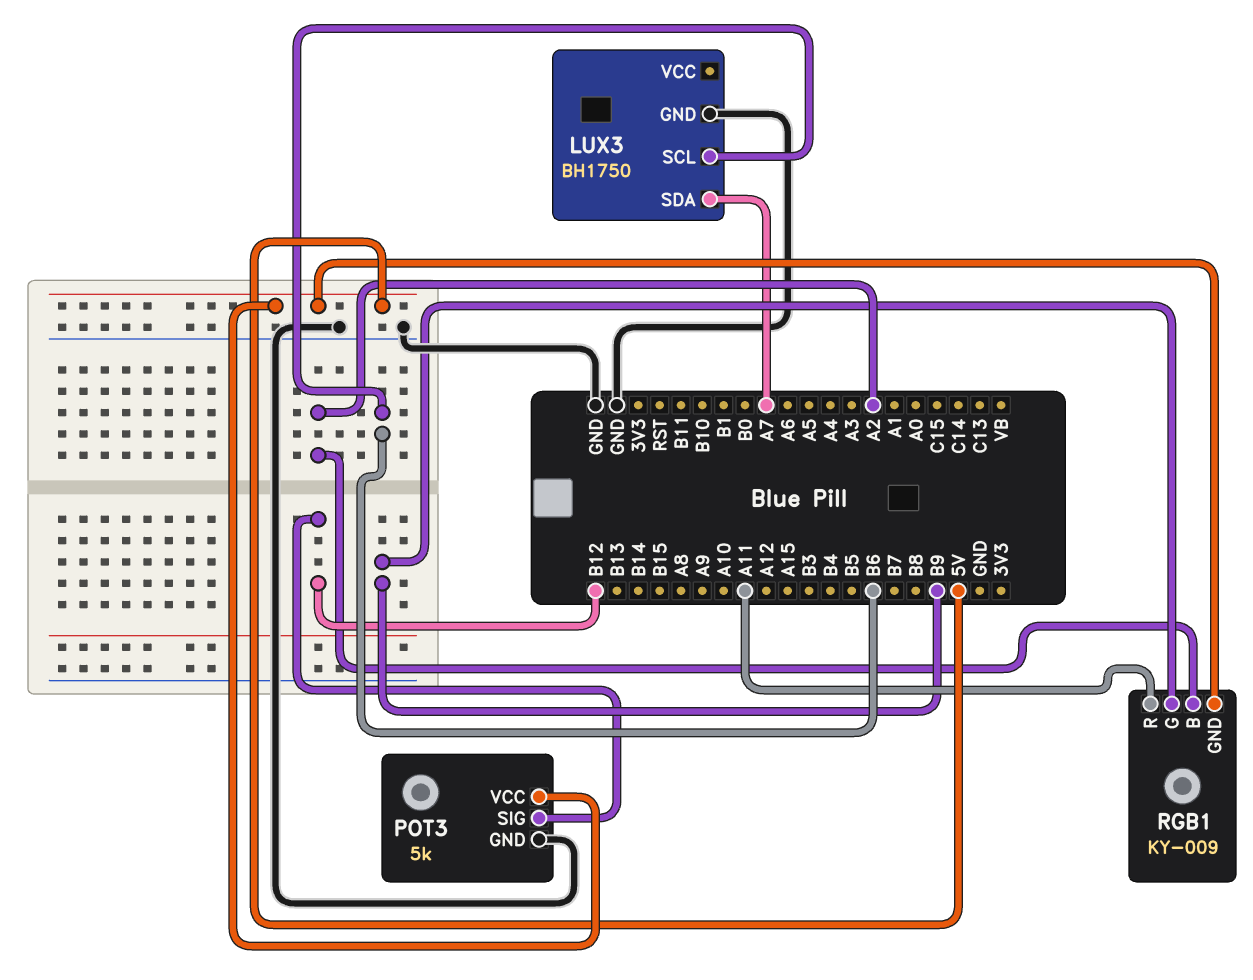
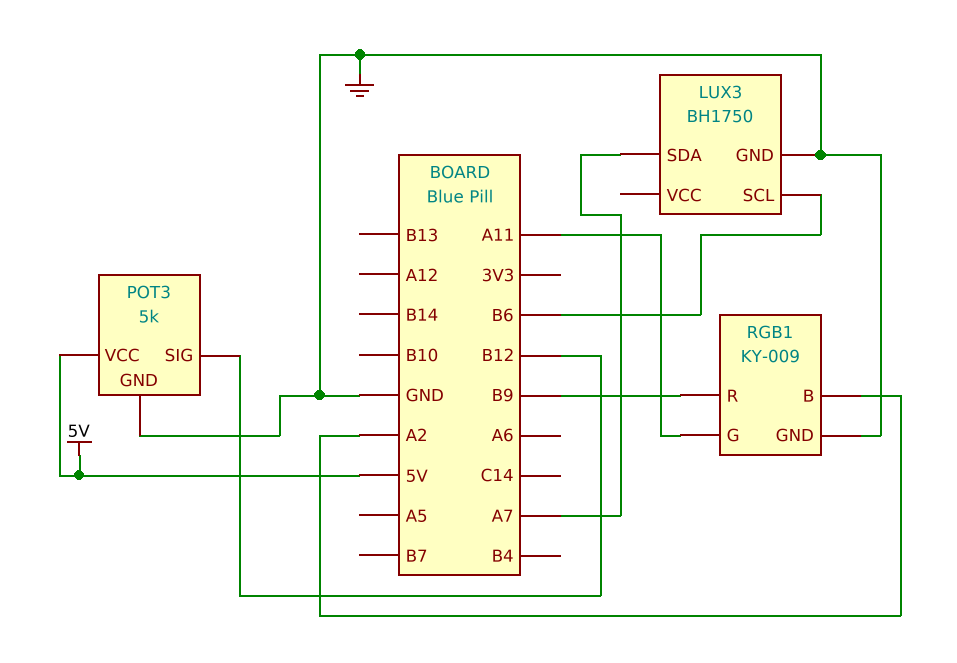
RGB1 pin G: B9 -> A11
RGB1 pin GND: 5V -> GND
RGB1 pin R: A11 -> B9

